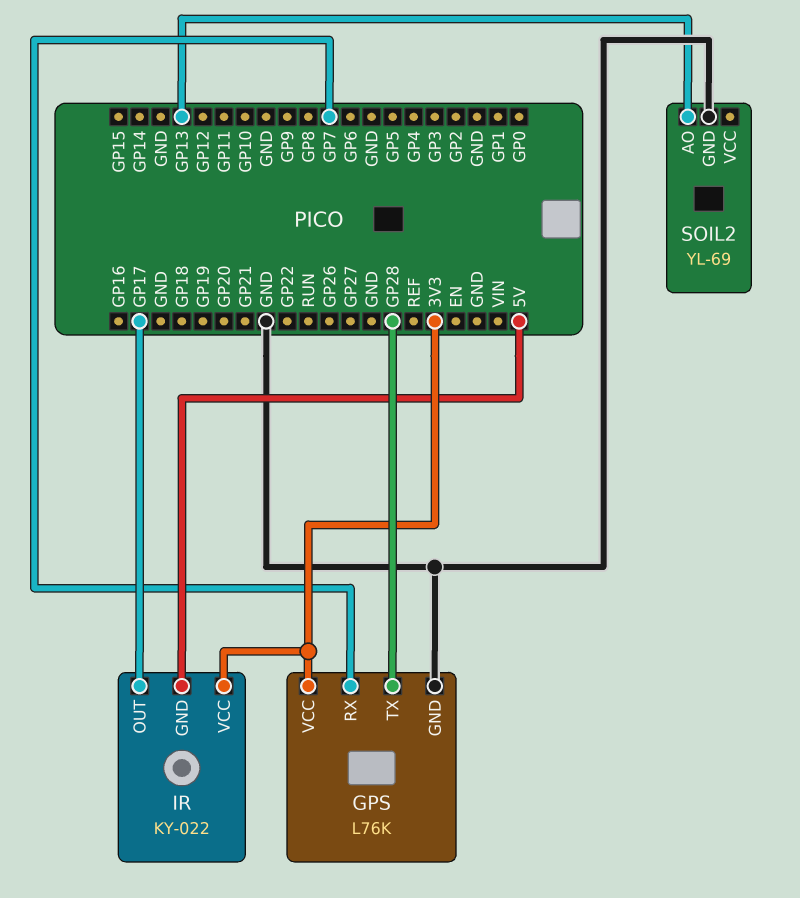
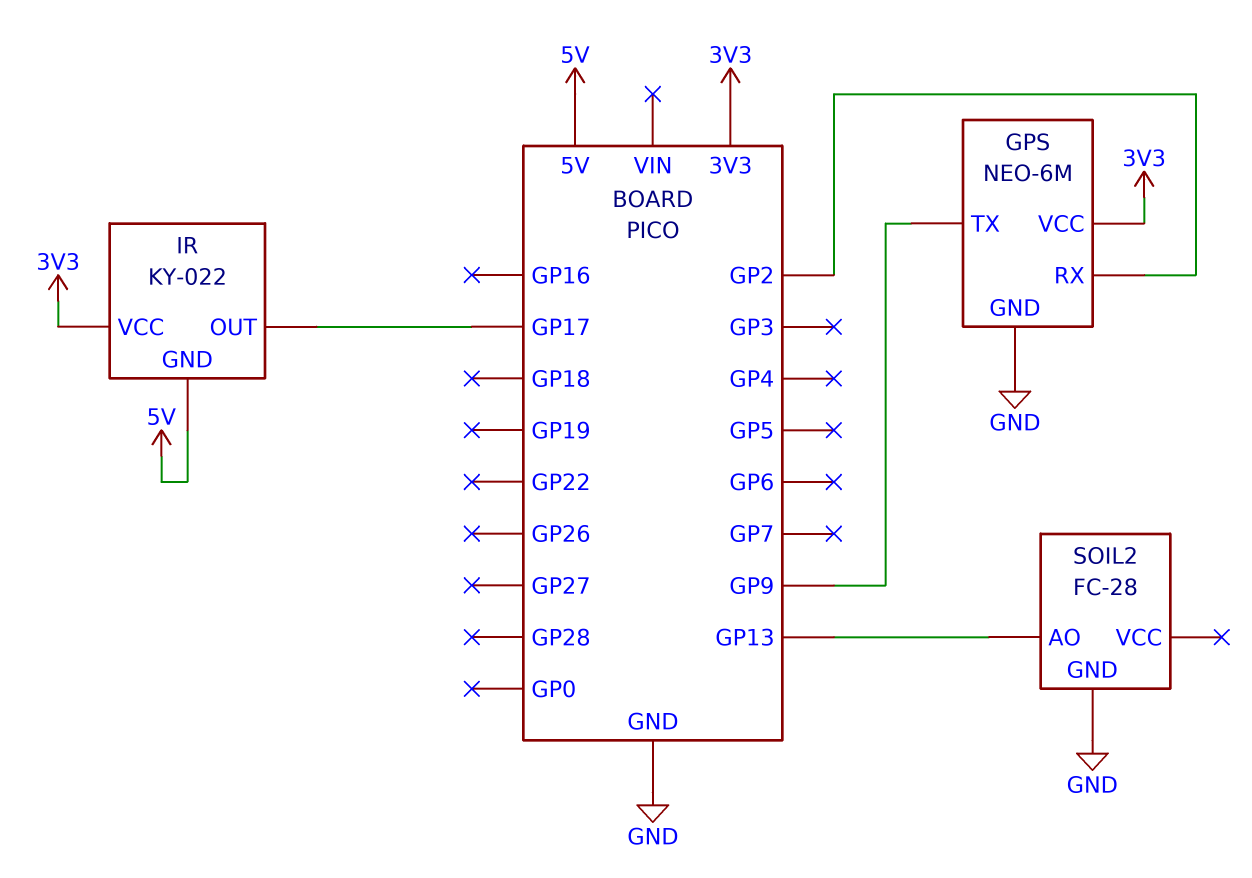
GPS: L76K -> NEO-6M
GPS pin RX: GP7 -> GP2
GPS pin TX: GP28 -> GP9
SOIL2: YL-69 -> FC-28

